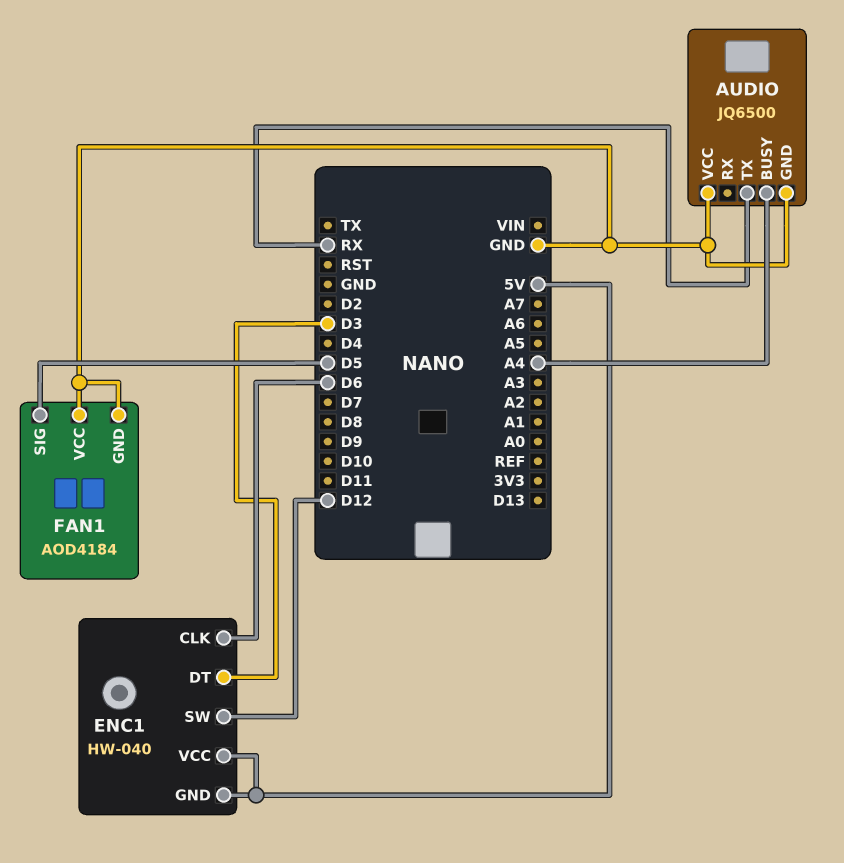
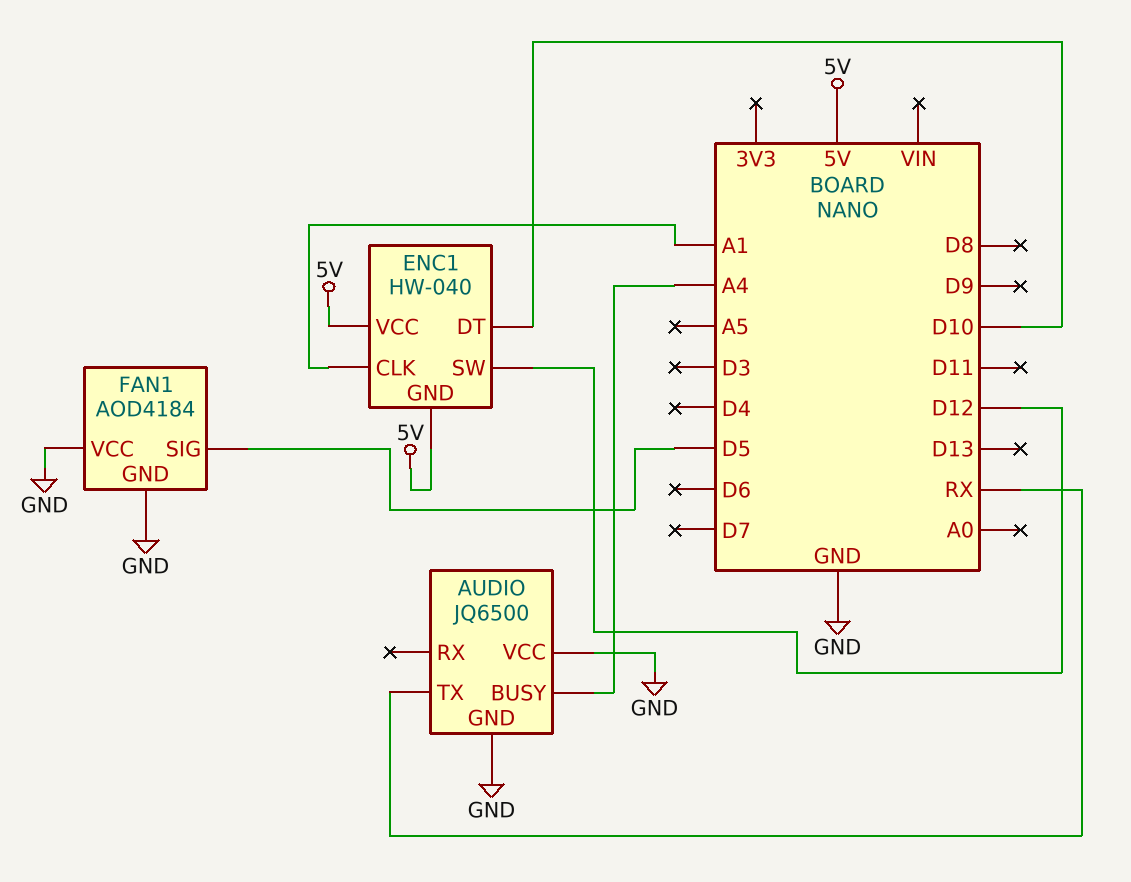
ENC1 pin CLK: D6 -> A1
ENC1 pin DT: D3 -> D10

